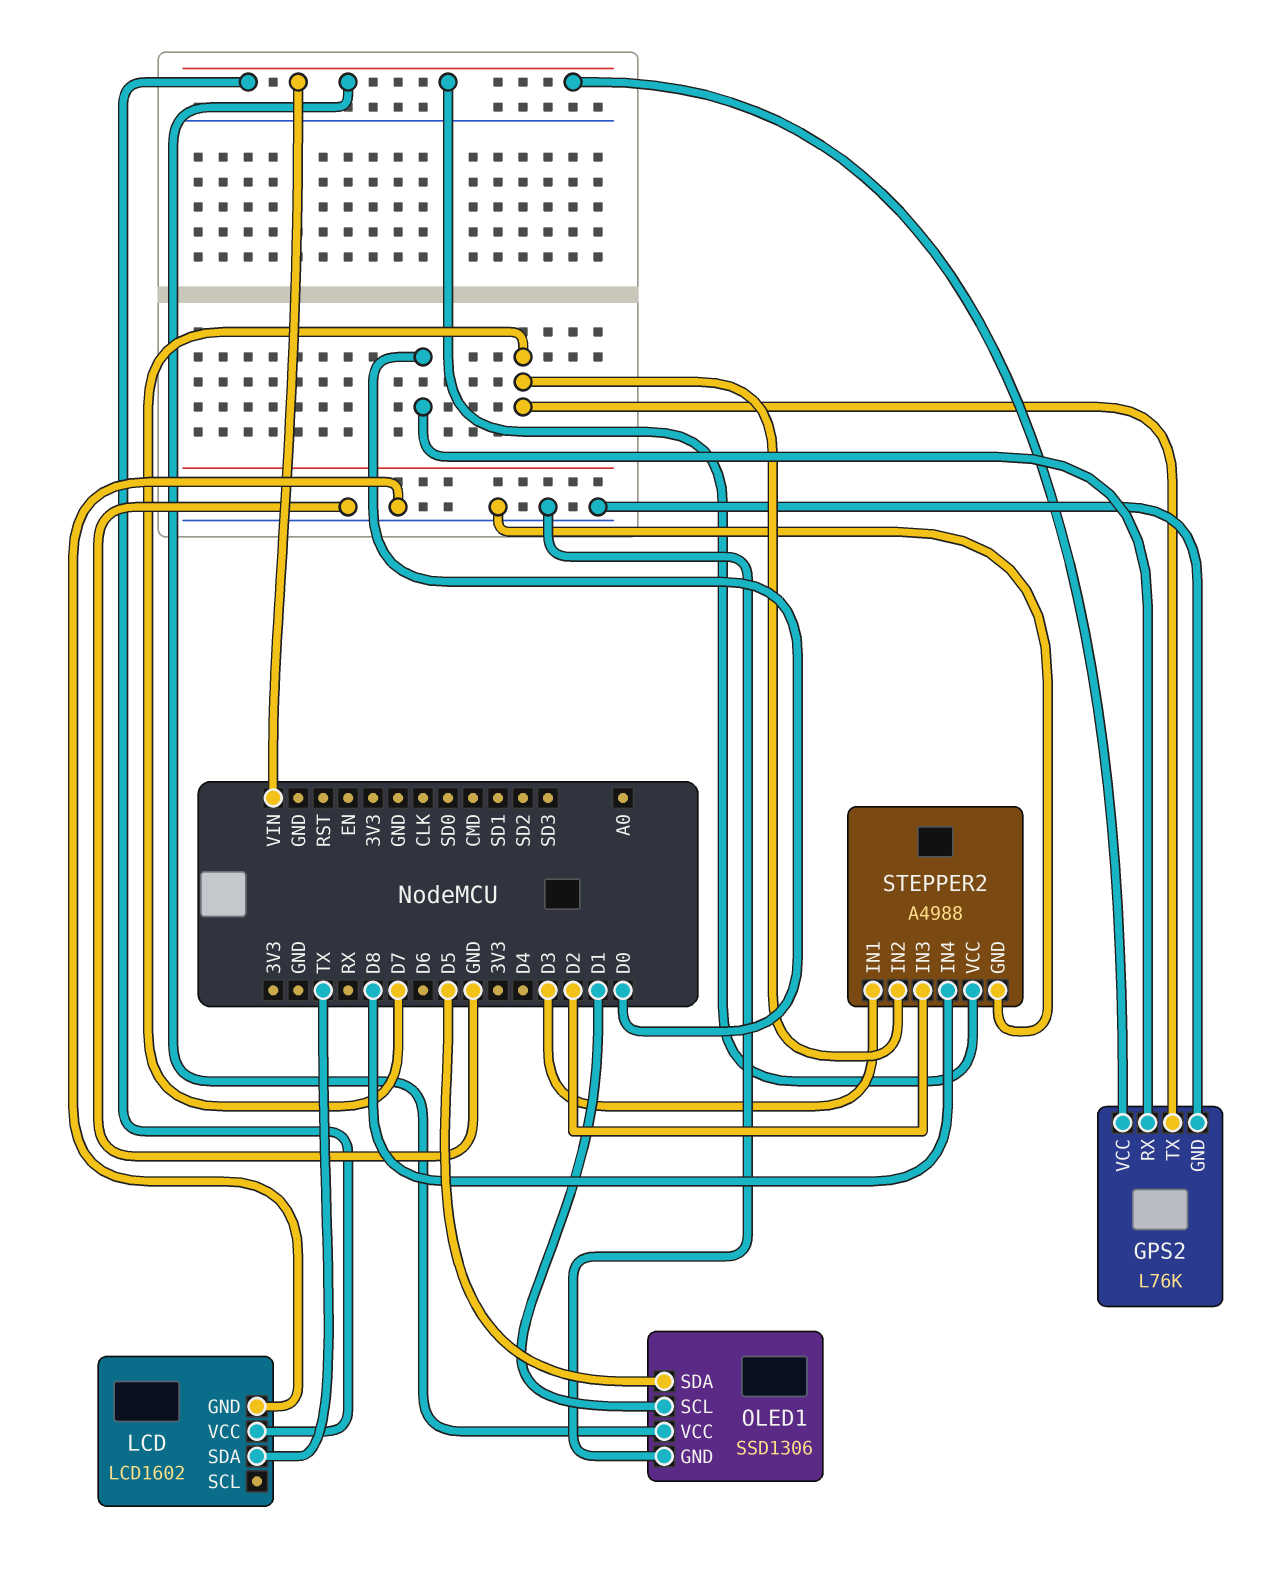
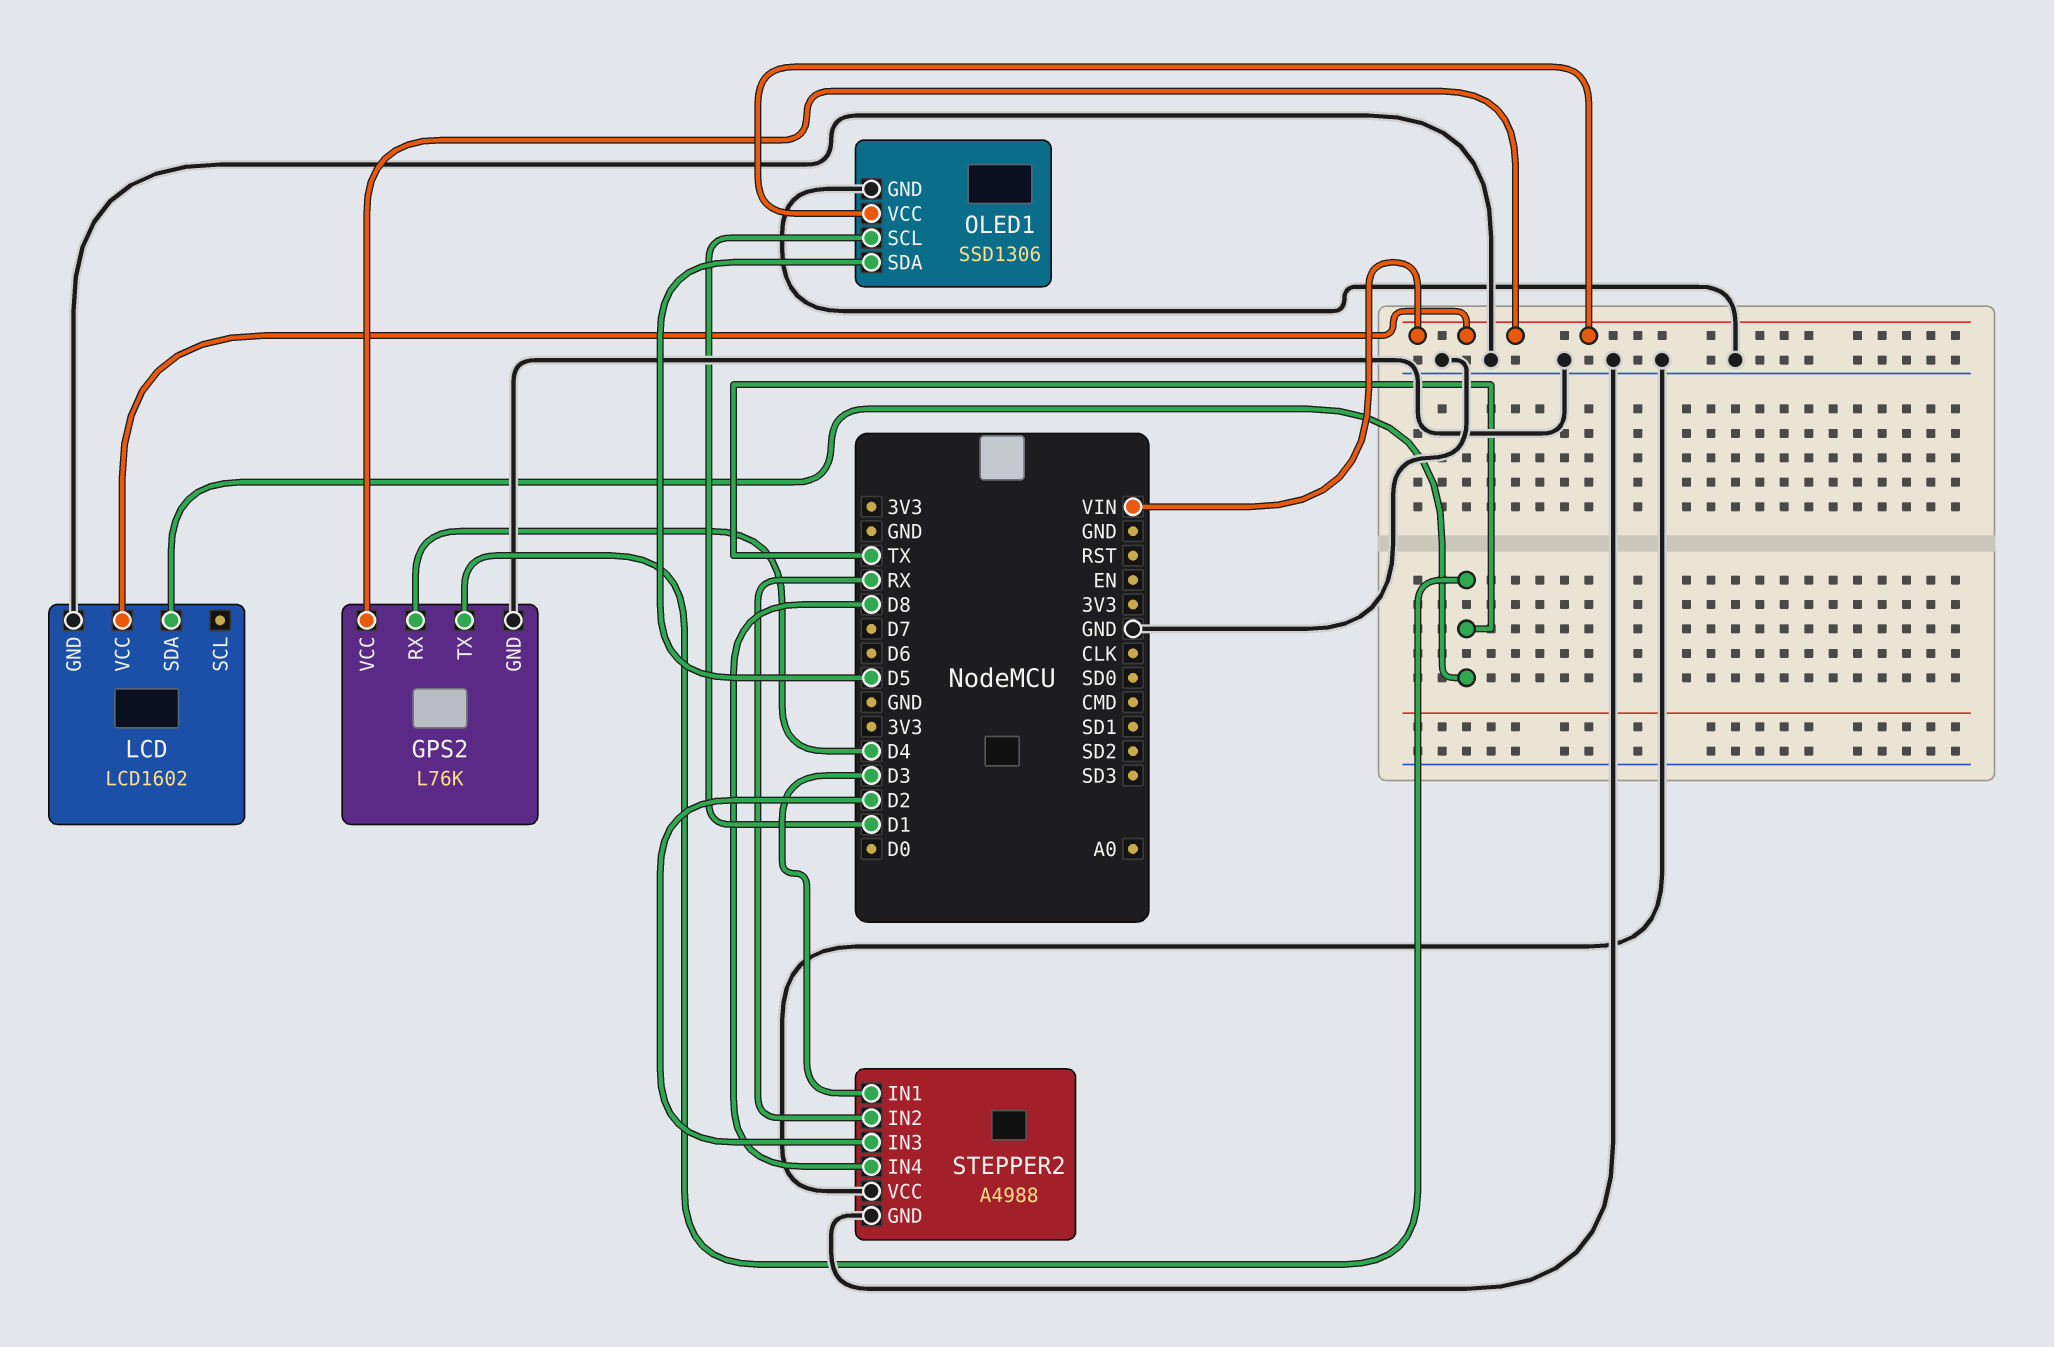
GPS2 pin RX: D0 -> D4
GPS2 pin TX: D7 -> TX
STEPPER2 pin IN2: D7 -> RX
STEPPER2 pin VCC: VIN -> GND

